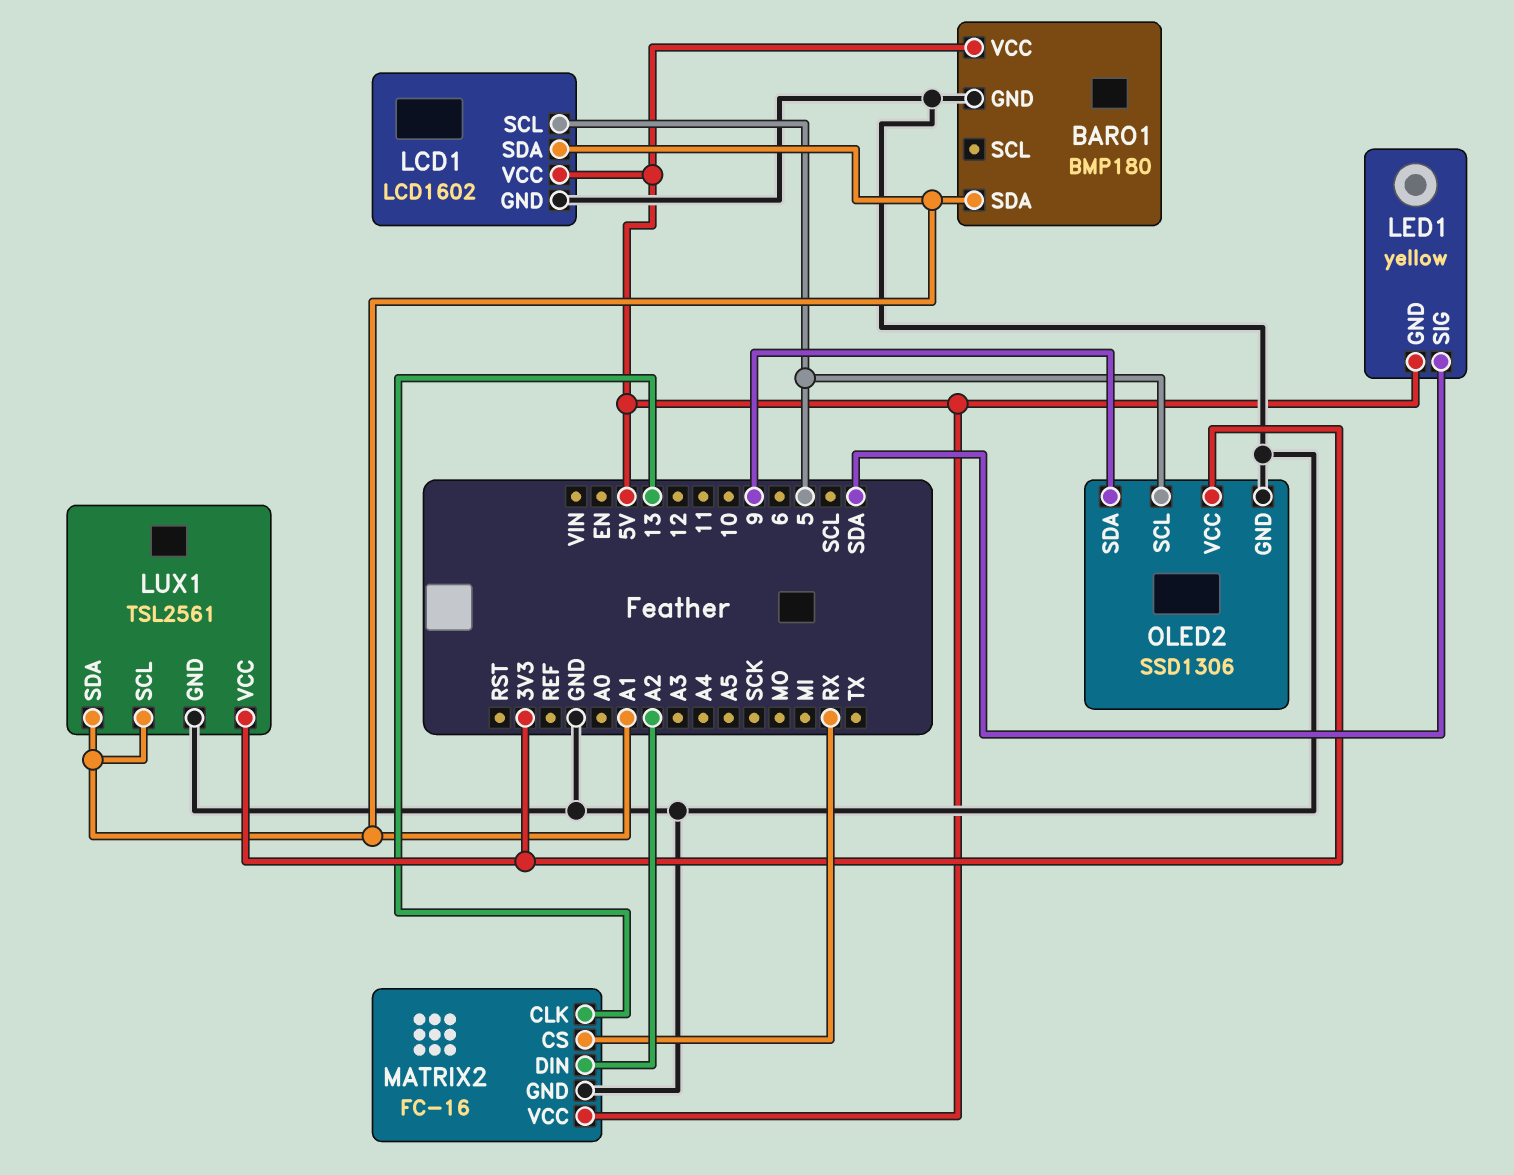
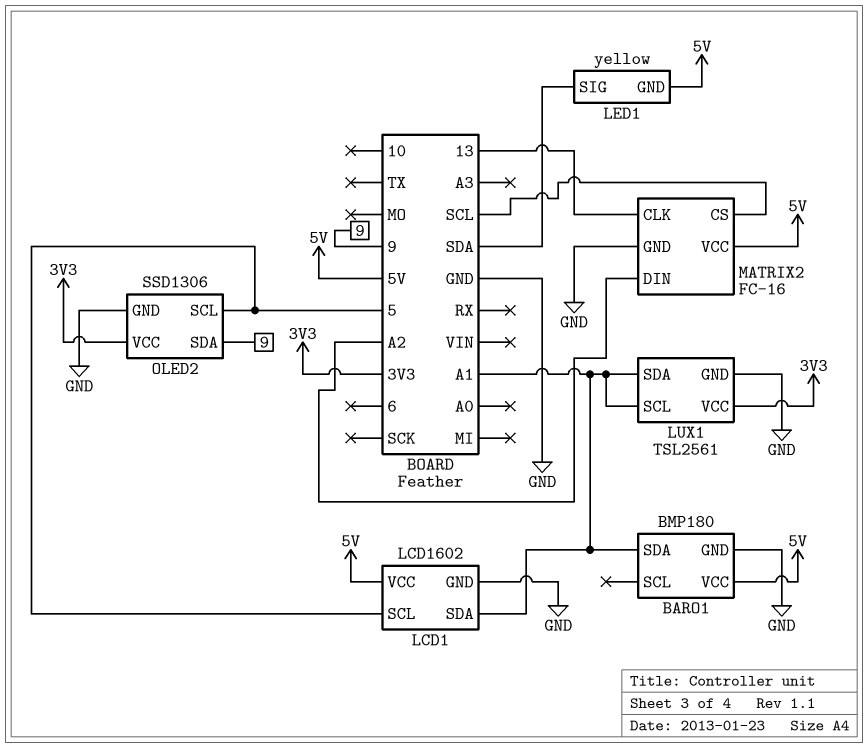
MATRIX2 pin CS: RX -> SCL

